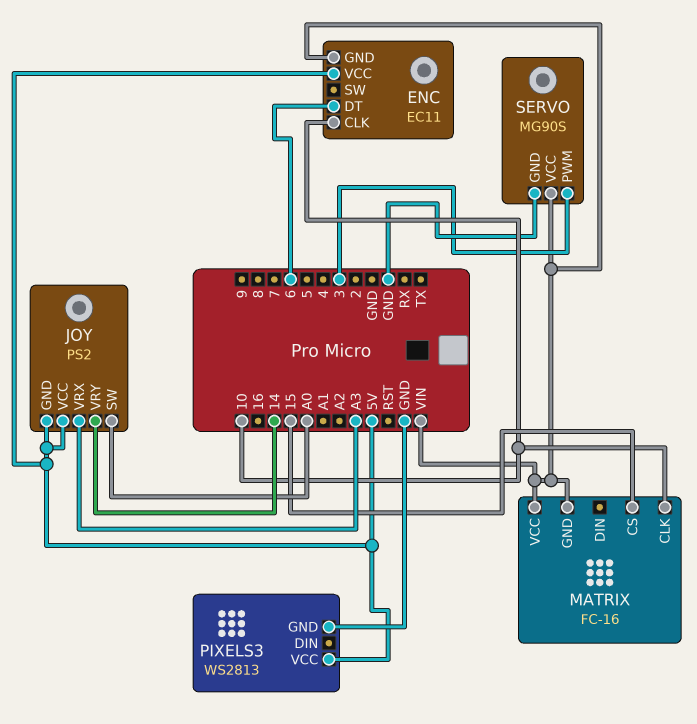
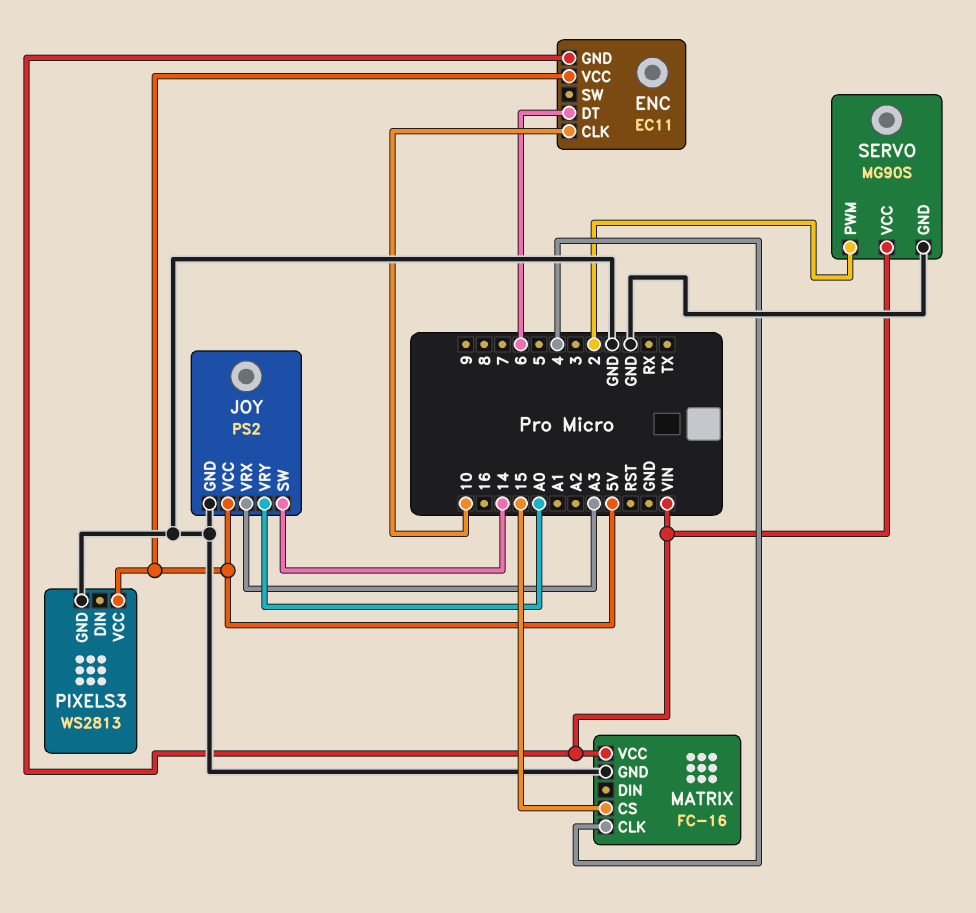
JOY pin GND: 5V -> GND
JOY pin SW: A0 -> 14
JOY pin VRY: 14 -> A0
MATRIX pin CLK: 10 -> 4
MATRIX pin GND: VIN -> GND
SERVO pin PWM: 3 -> 2

